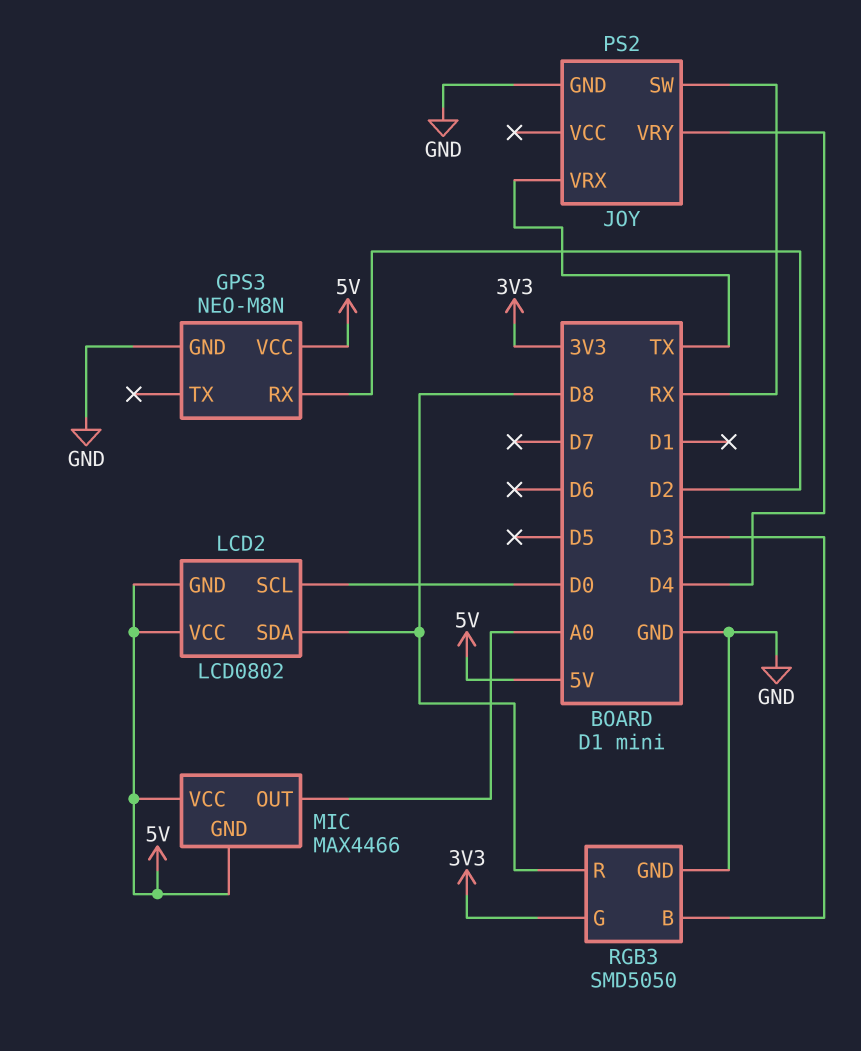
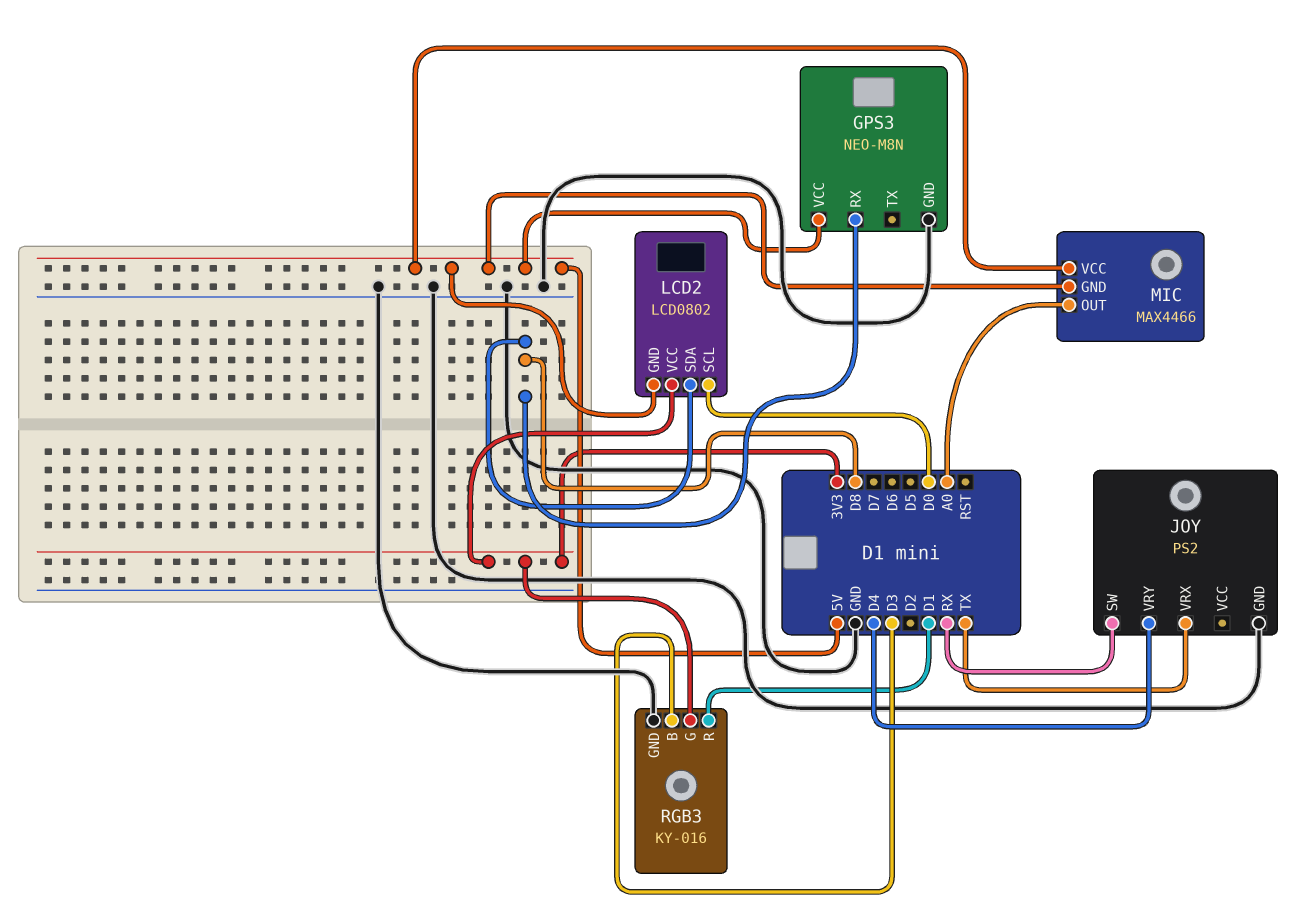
GPS3 pin RX: D2 -> D8
LCD2 pin VCC: 5V -> 3V3
RGB3: SMD5050 -> KY-016
RGB3 pin R: D8 -> D1

